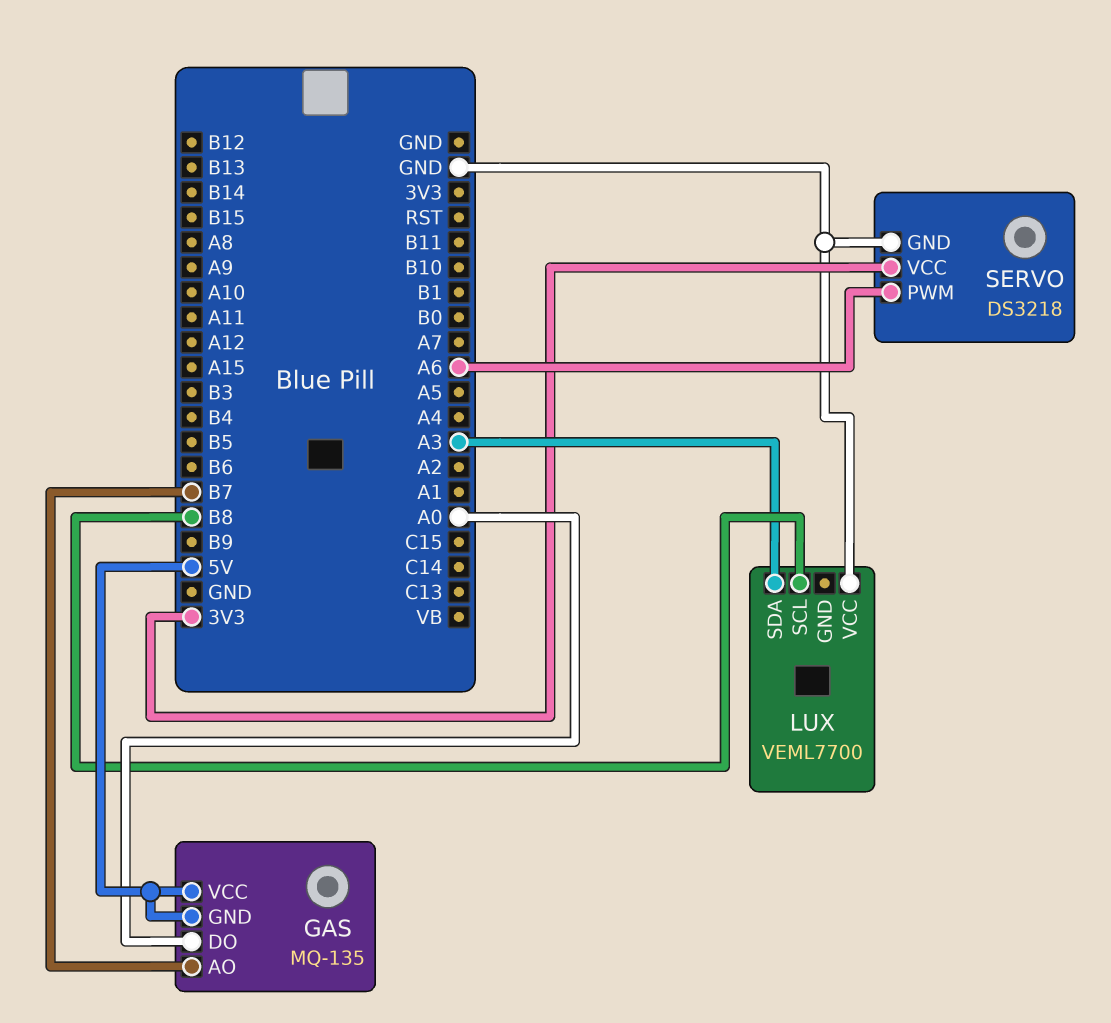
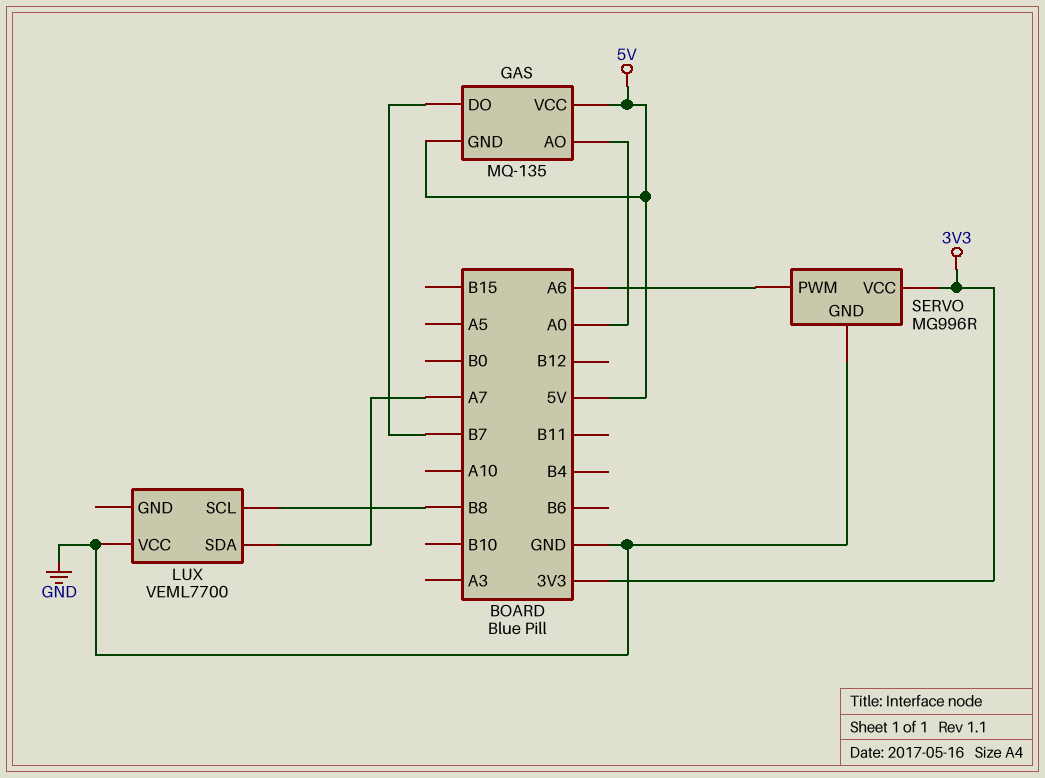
GAS pin AO: B7 -> A0
GAS pin DO: A0 -> B7
LUX pin SDA: A3 -> A7
SERVO: DS3218 -> MG996R

